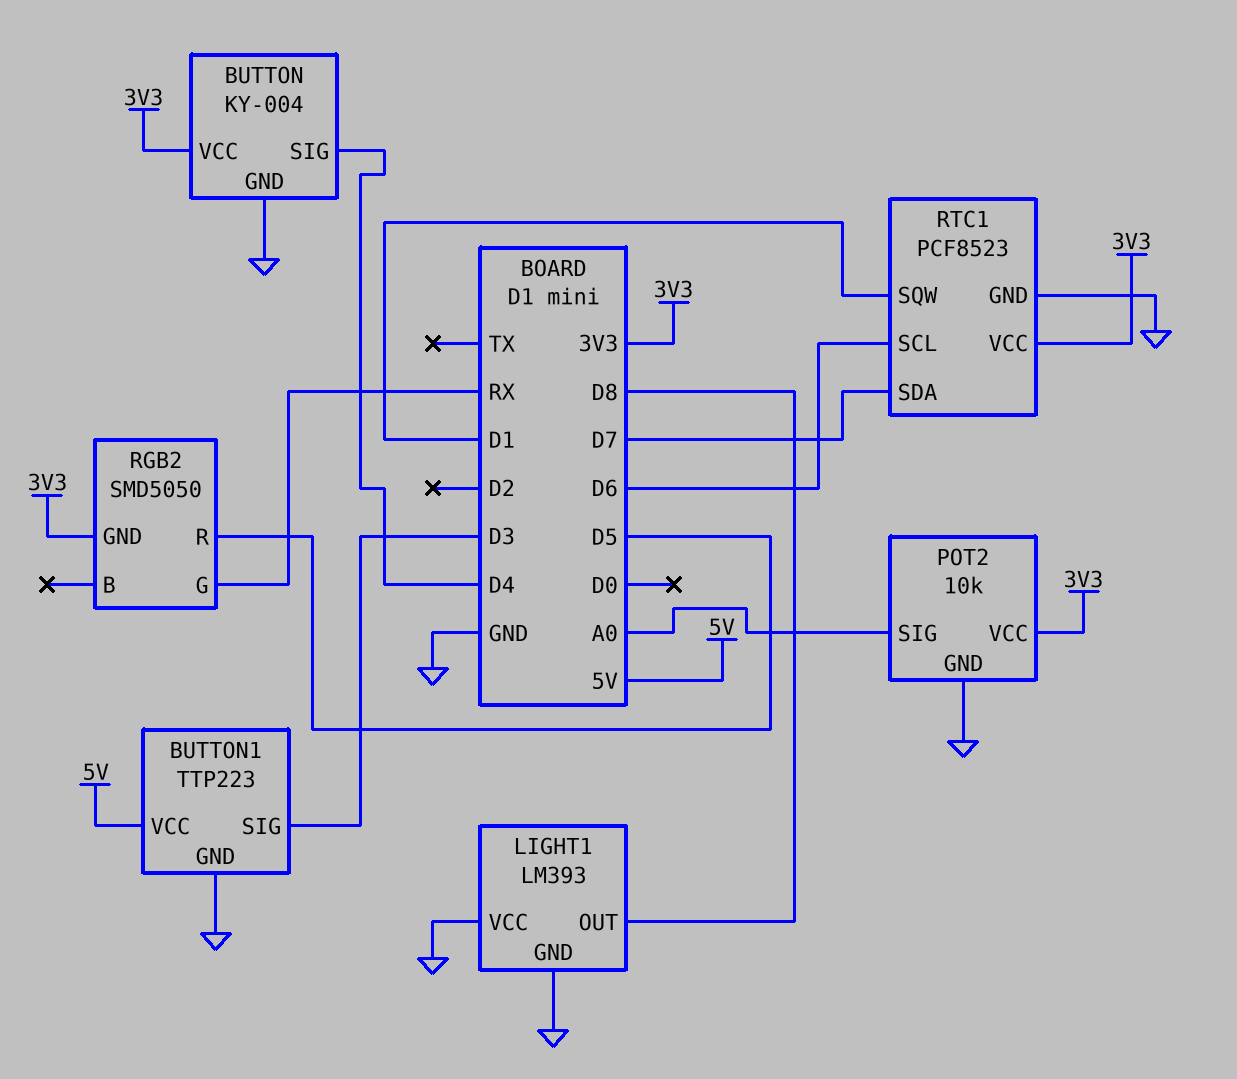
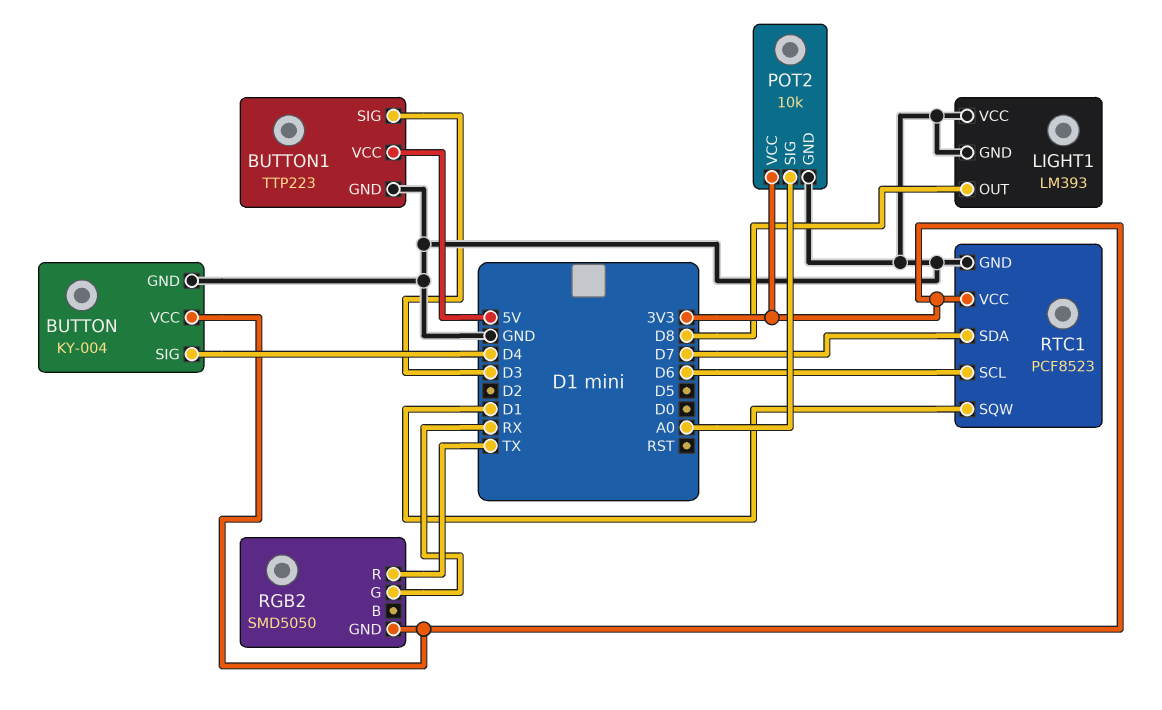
RGB2 pin R: D5 -> TX

